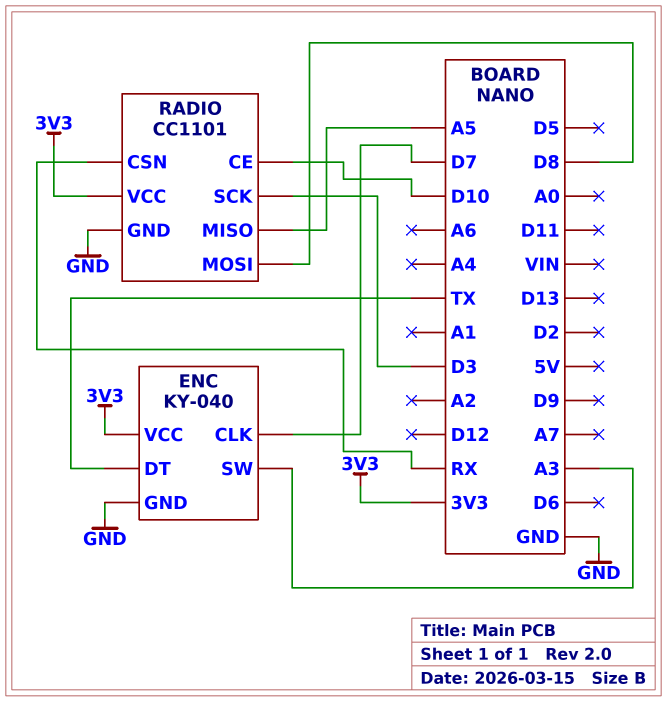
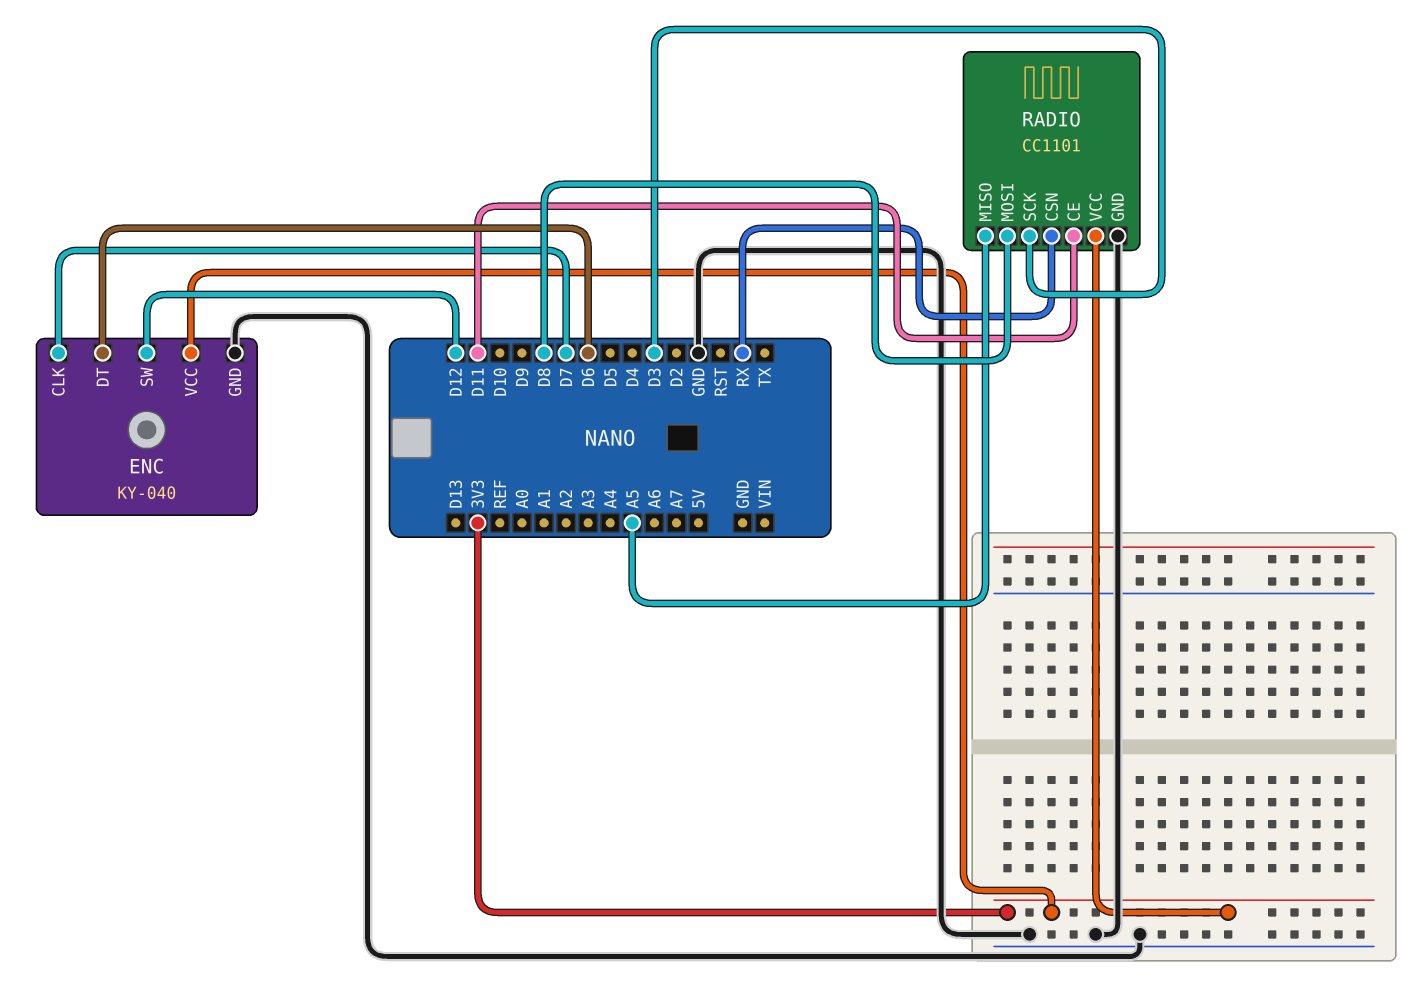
ENC pin DT: TX -> D6
ENC pin SW: A3 -> D12
RADIO pin CE: D10 -> D11

